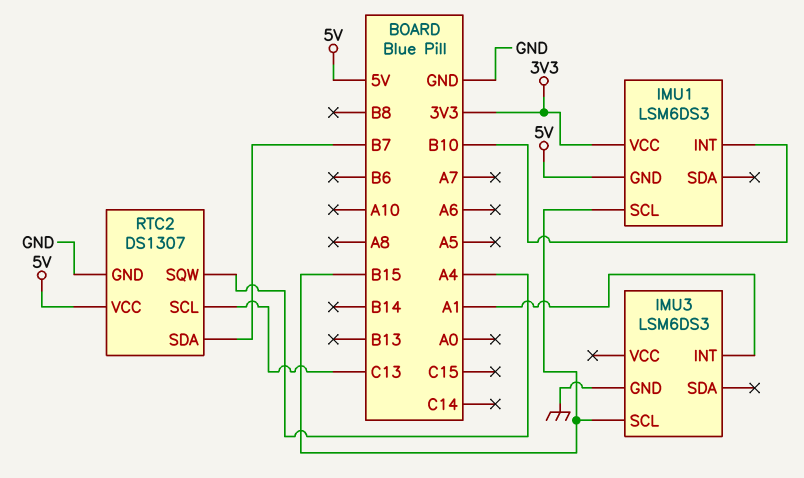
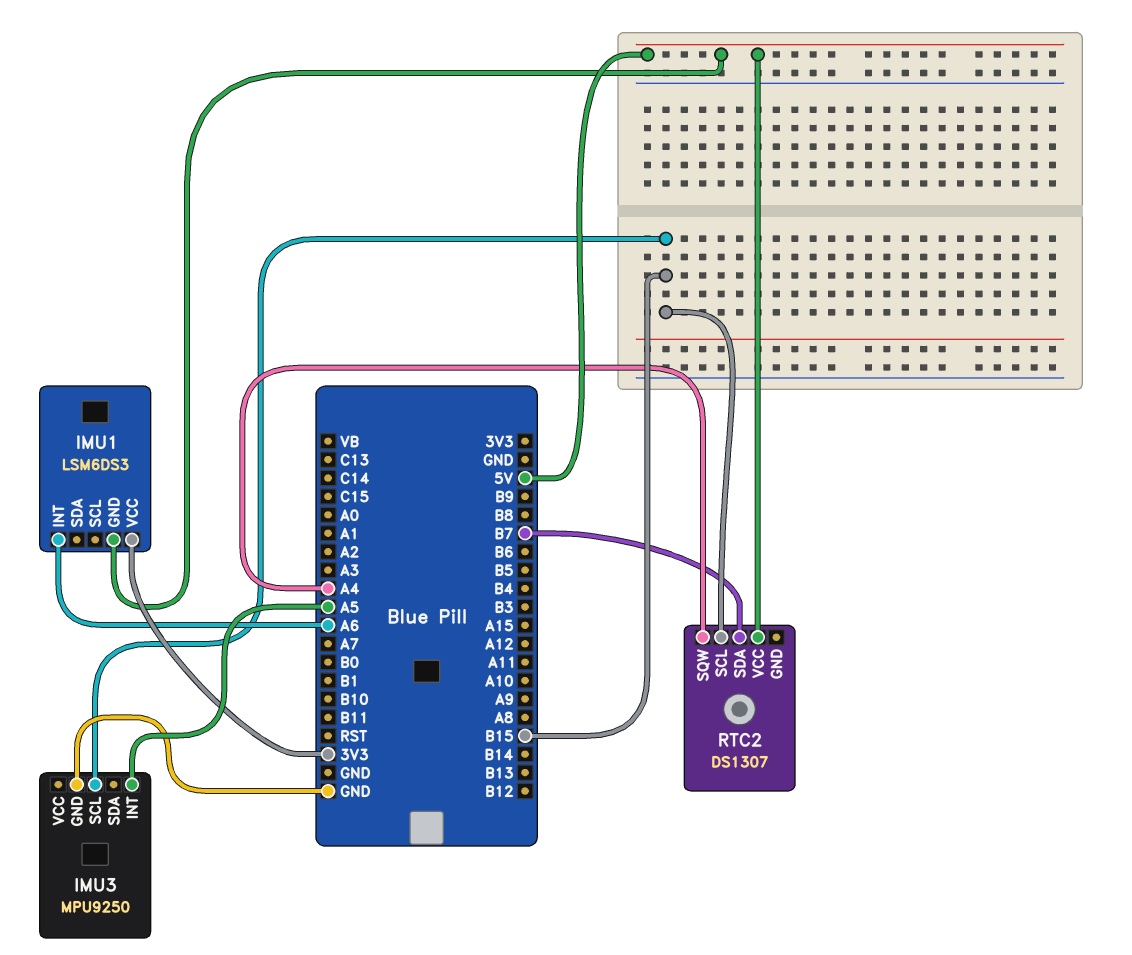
IMU1 pin INT: B10 -> A6
IMU1 pin SCL: B15 -> none
IMU3: LSM6DS3 -> MPU9250
IMU3 pin INT: A1 -> A5
RTC2 pin GND: GND -> none
RTC2 pin SCL: C13 -> B15

